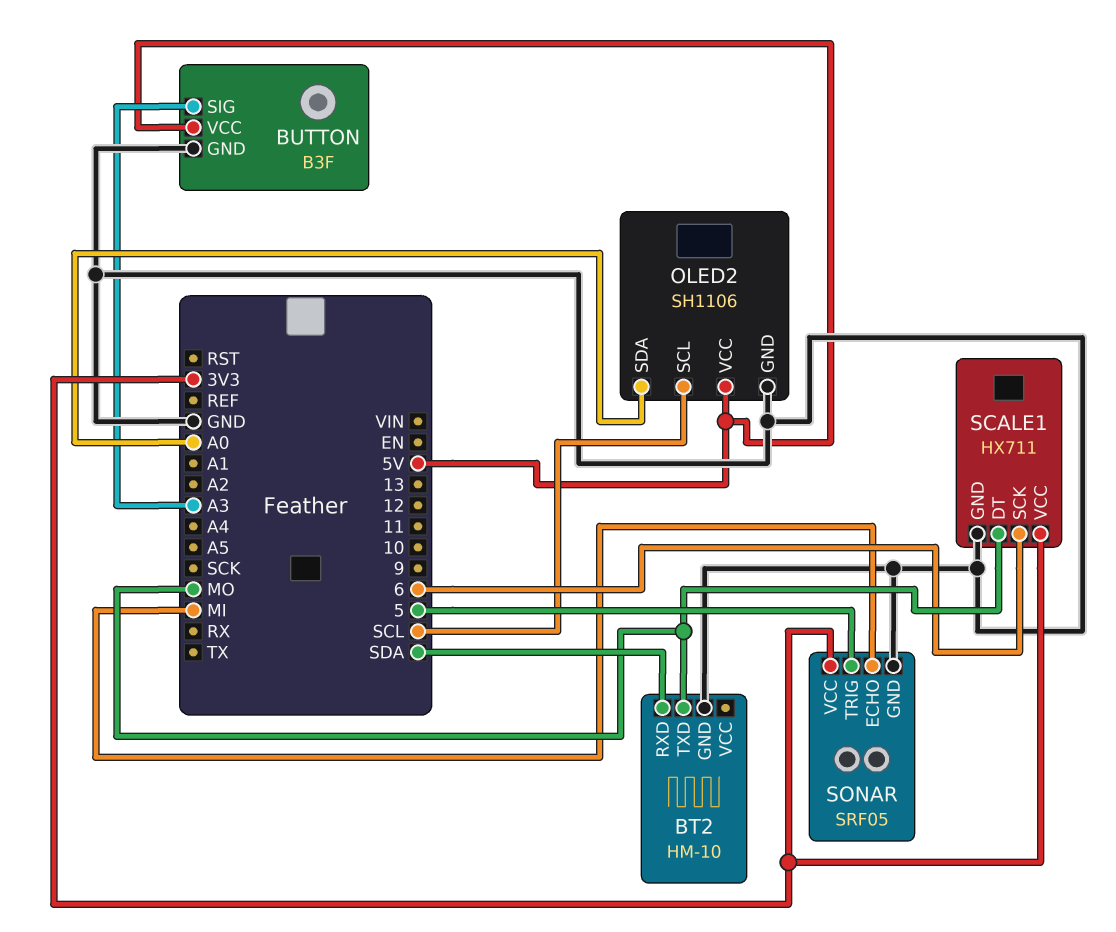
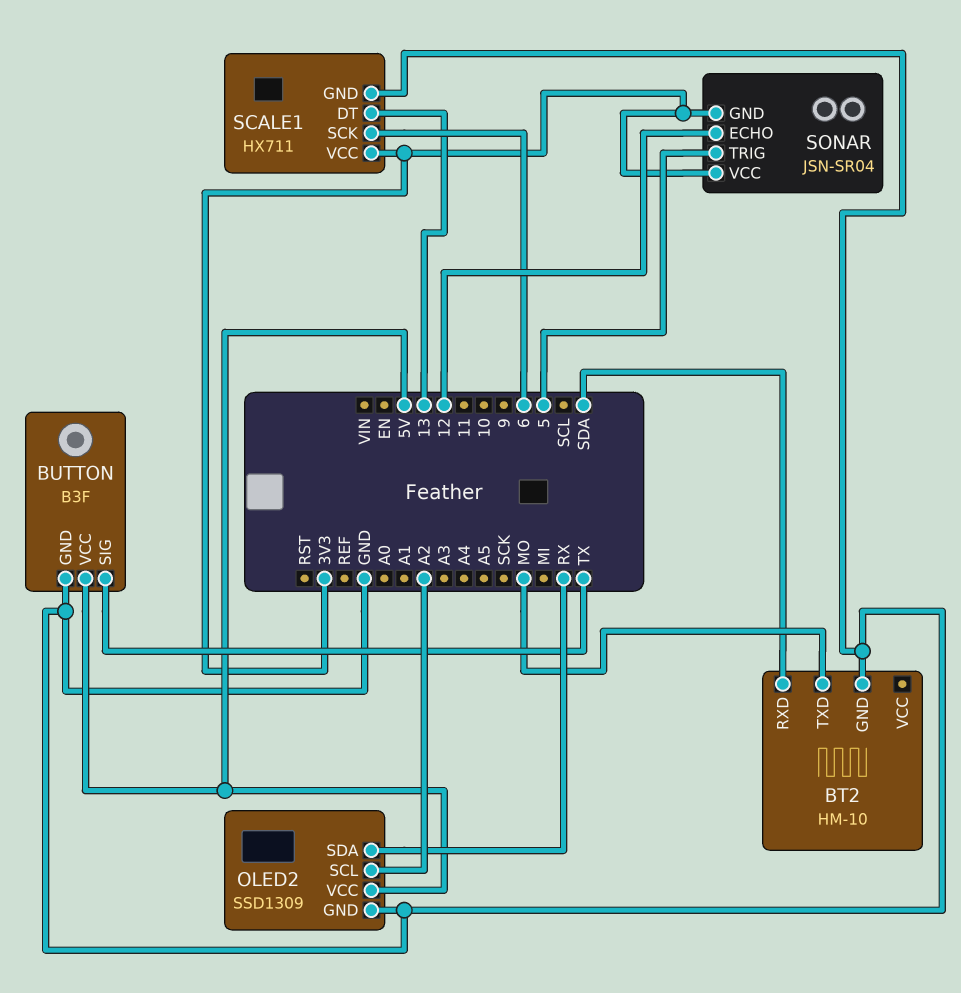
BUTTON pin SIG: A3 -> TX
OLED2: SH1106 -> SSD1309
OLED2 pin SCL: SCL -> A2
OLED2 pin SDA: A0 -> RX
SCALE1 pin DT: MO -> 13
SONAR: SRF05 -> JSN-SR04
SONAR pin ECHO: MI -> 12
SONAR pin GND: GND -> 3V3

